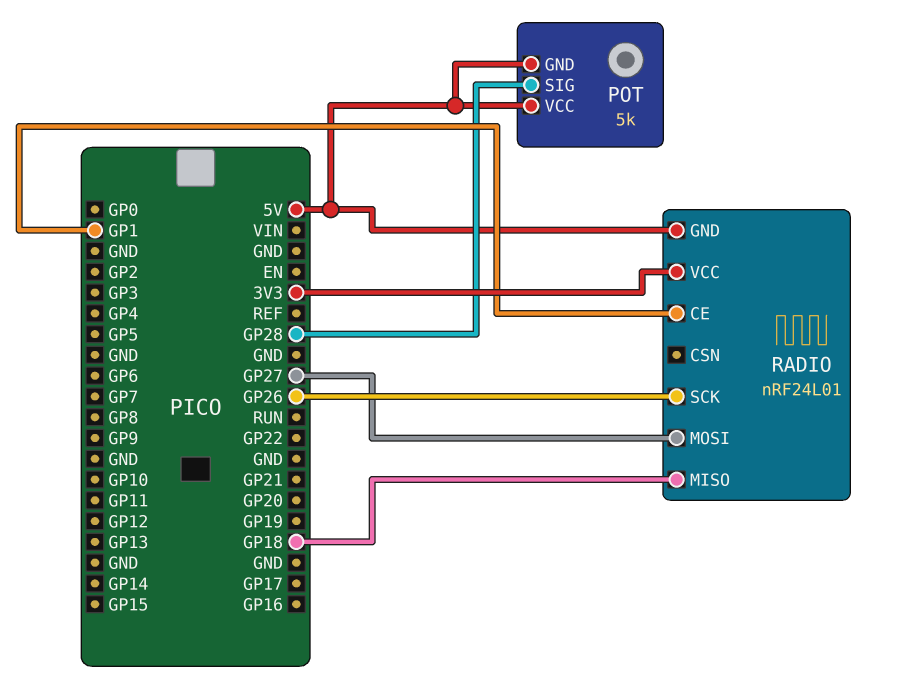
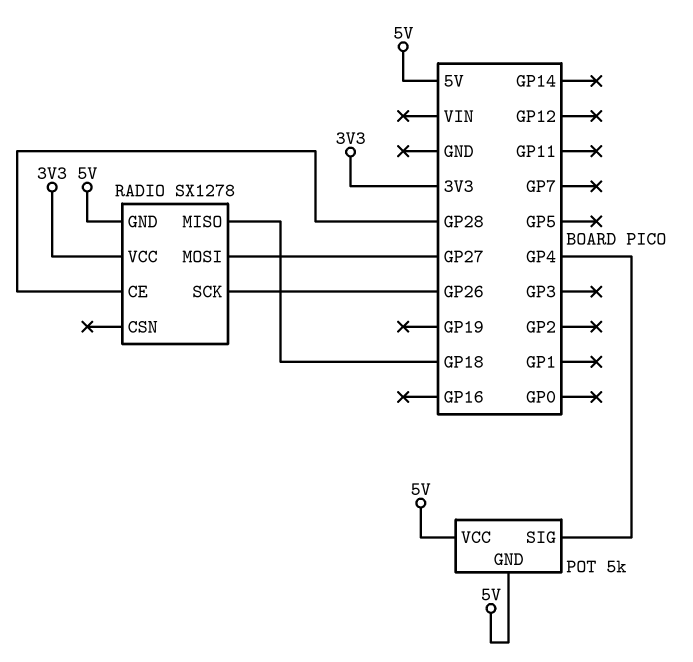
POT pin SIG: GP28 -> GP4
RADIO: nRF24L01 -> SX1278
RADIO pin CE: GP1 -> GP28

